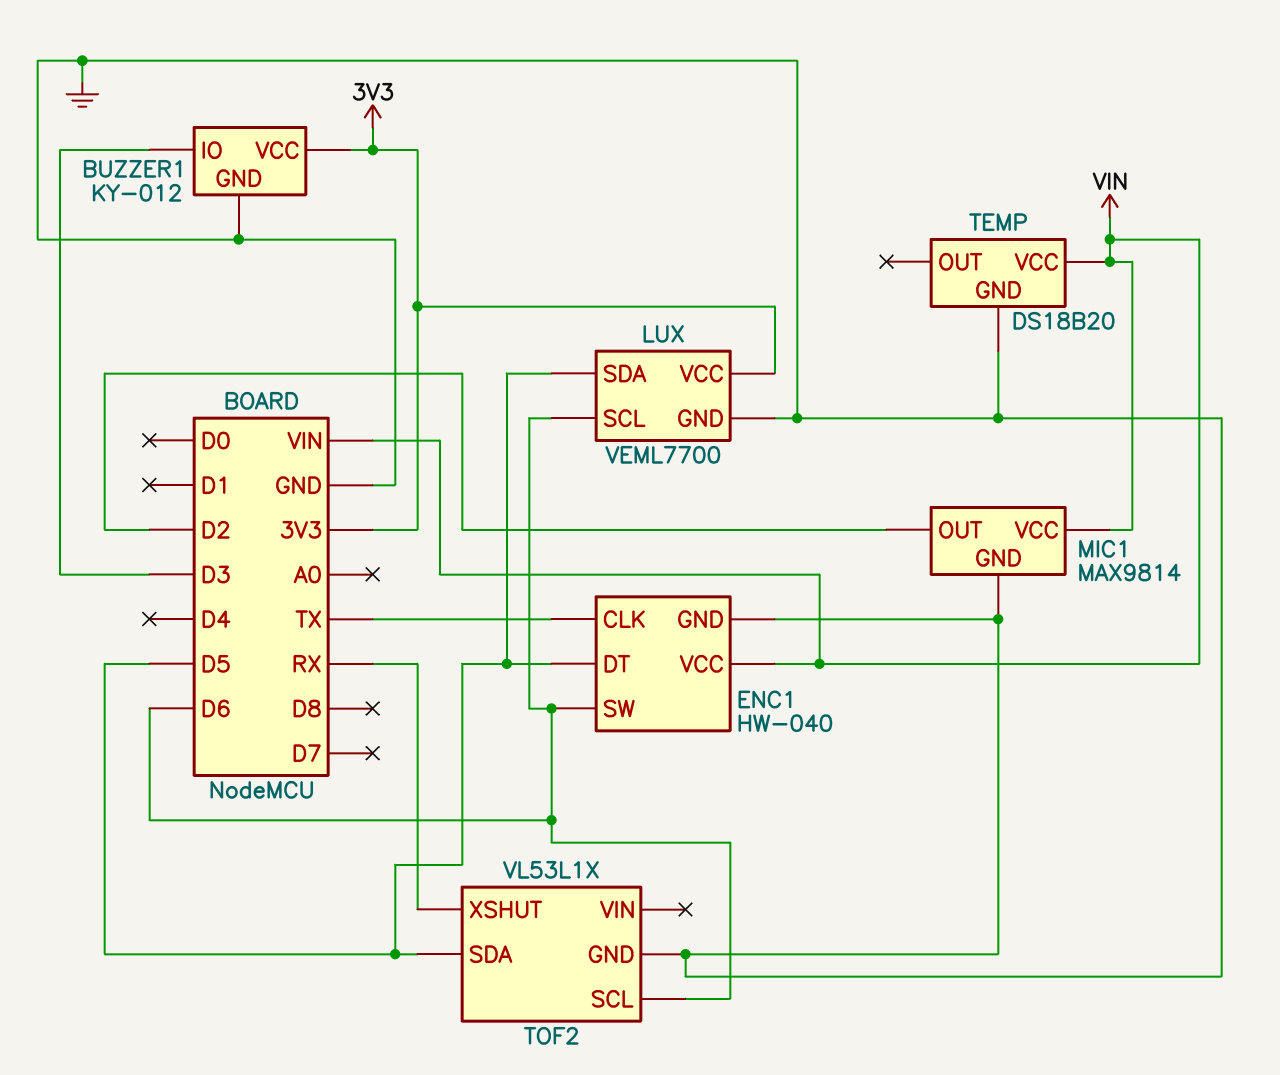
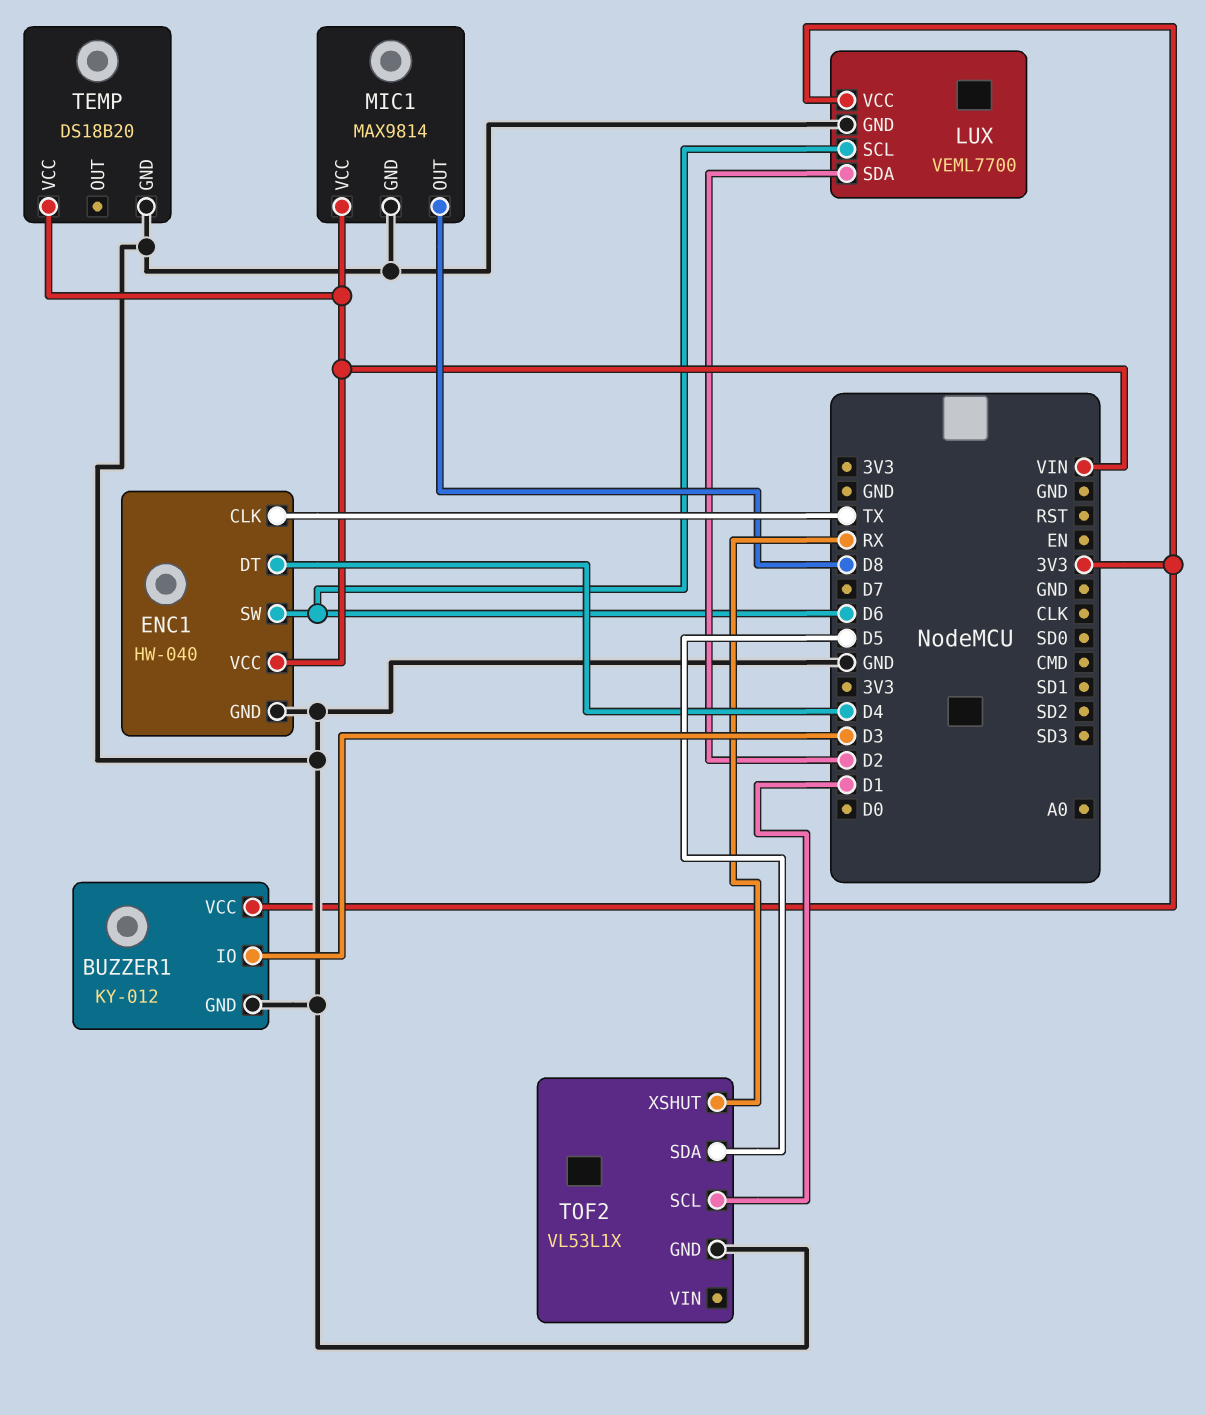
ENC1 pin DT: D5 -> D4
LUX pin SDA: D5 -> D2
MIC1 pin OUT: D2 -> D8
TOF2 pin SCL: D6 -> D1

